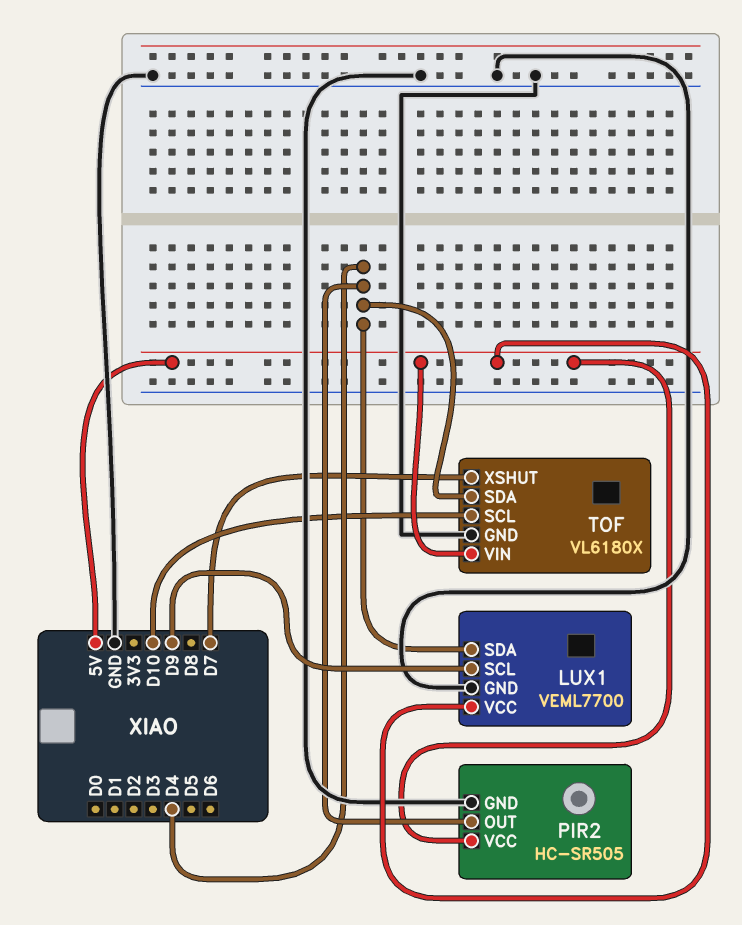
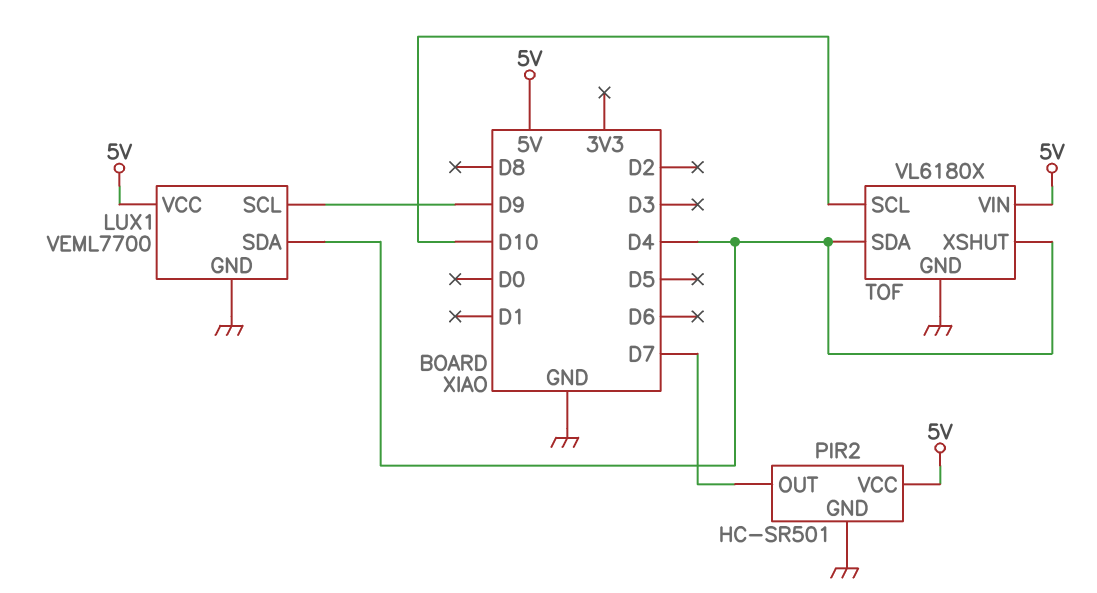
PIR2: HC-SR505 -> HC-SR501
PIR2 pin OUT: D4 -> D7
TOF pin XSHUT: D7 -> D4

